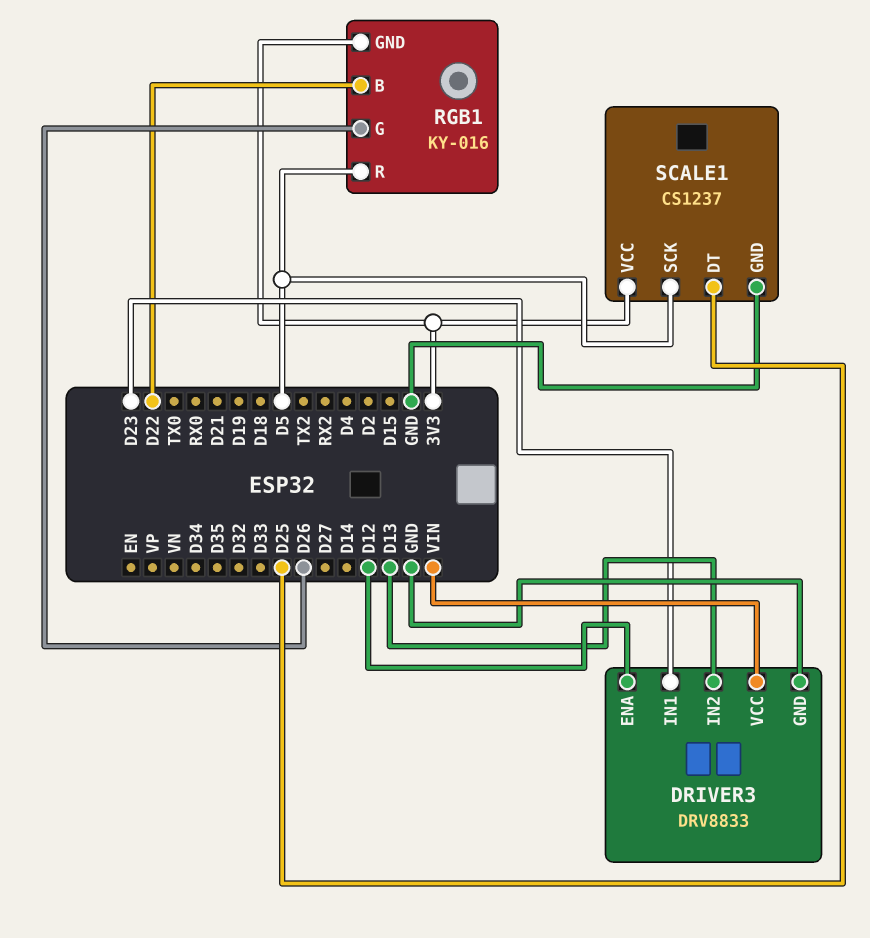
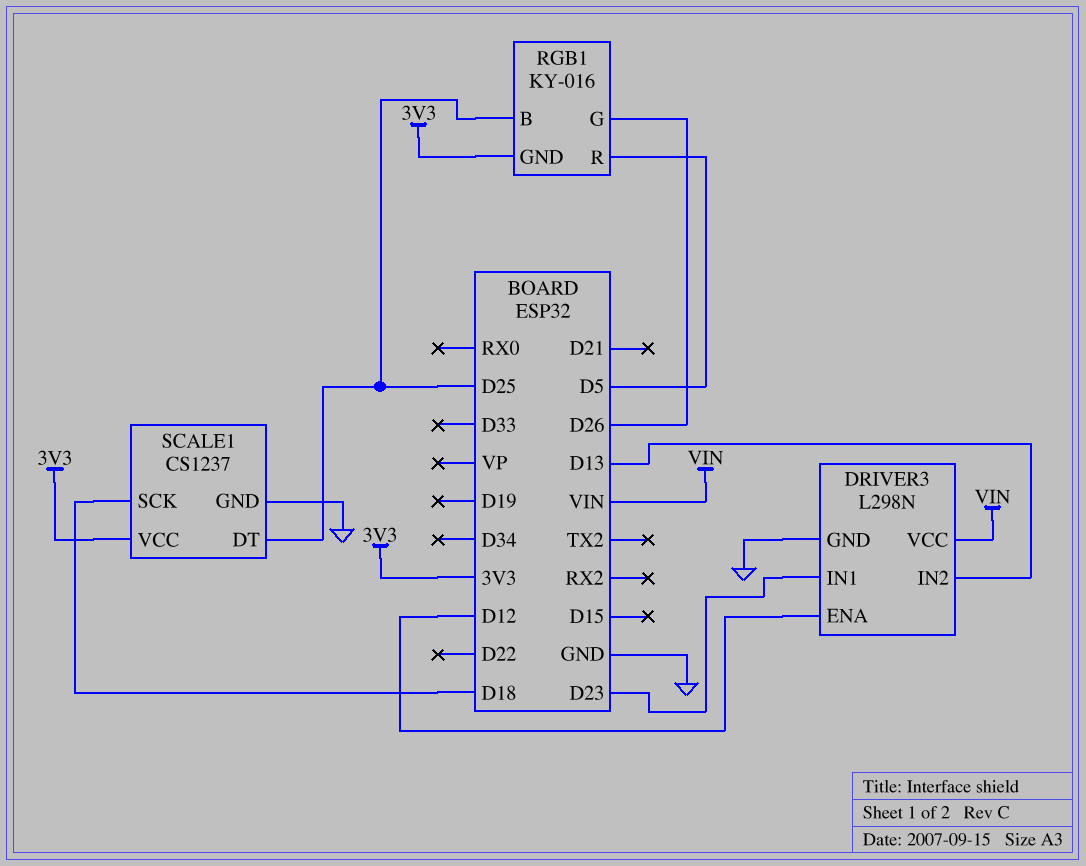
DRIVER3: DRV8833 -> L298N
RGB1 pin B: D22 -> D25
SCALE1 pin SCK: D5 -> D18

